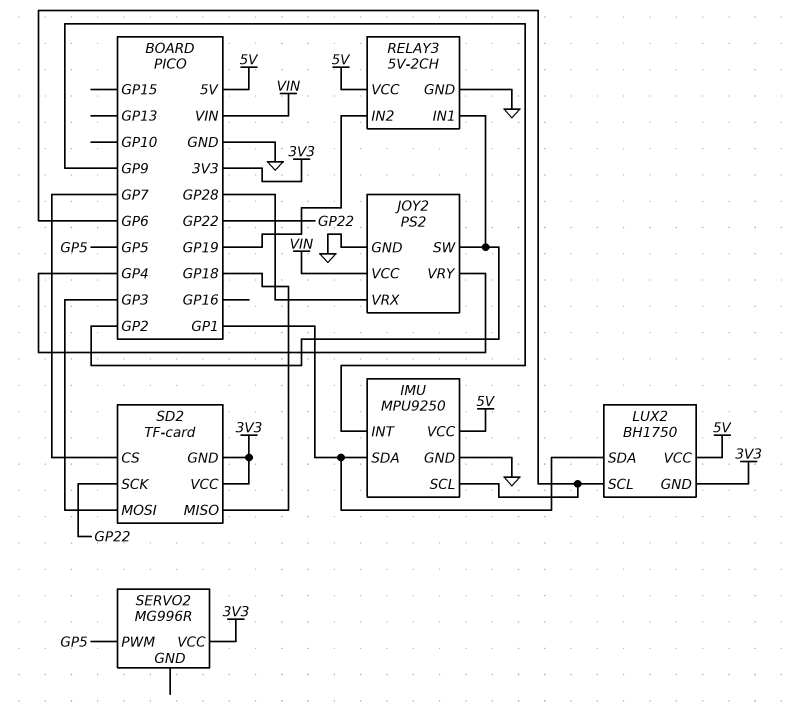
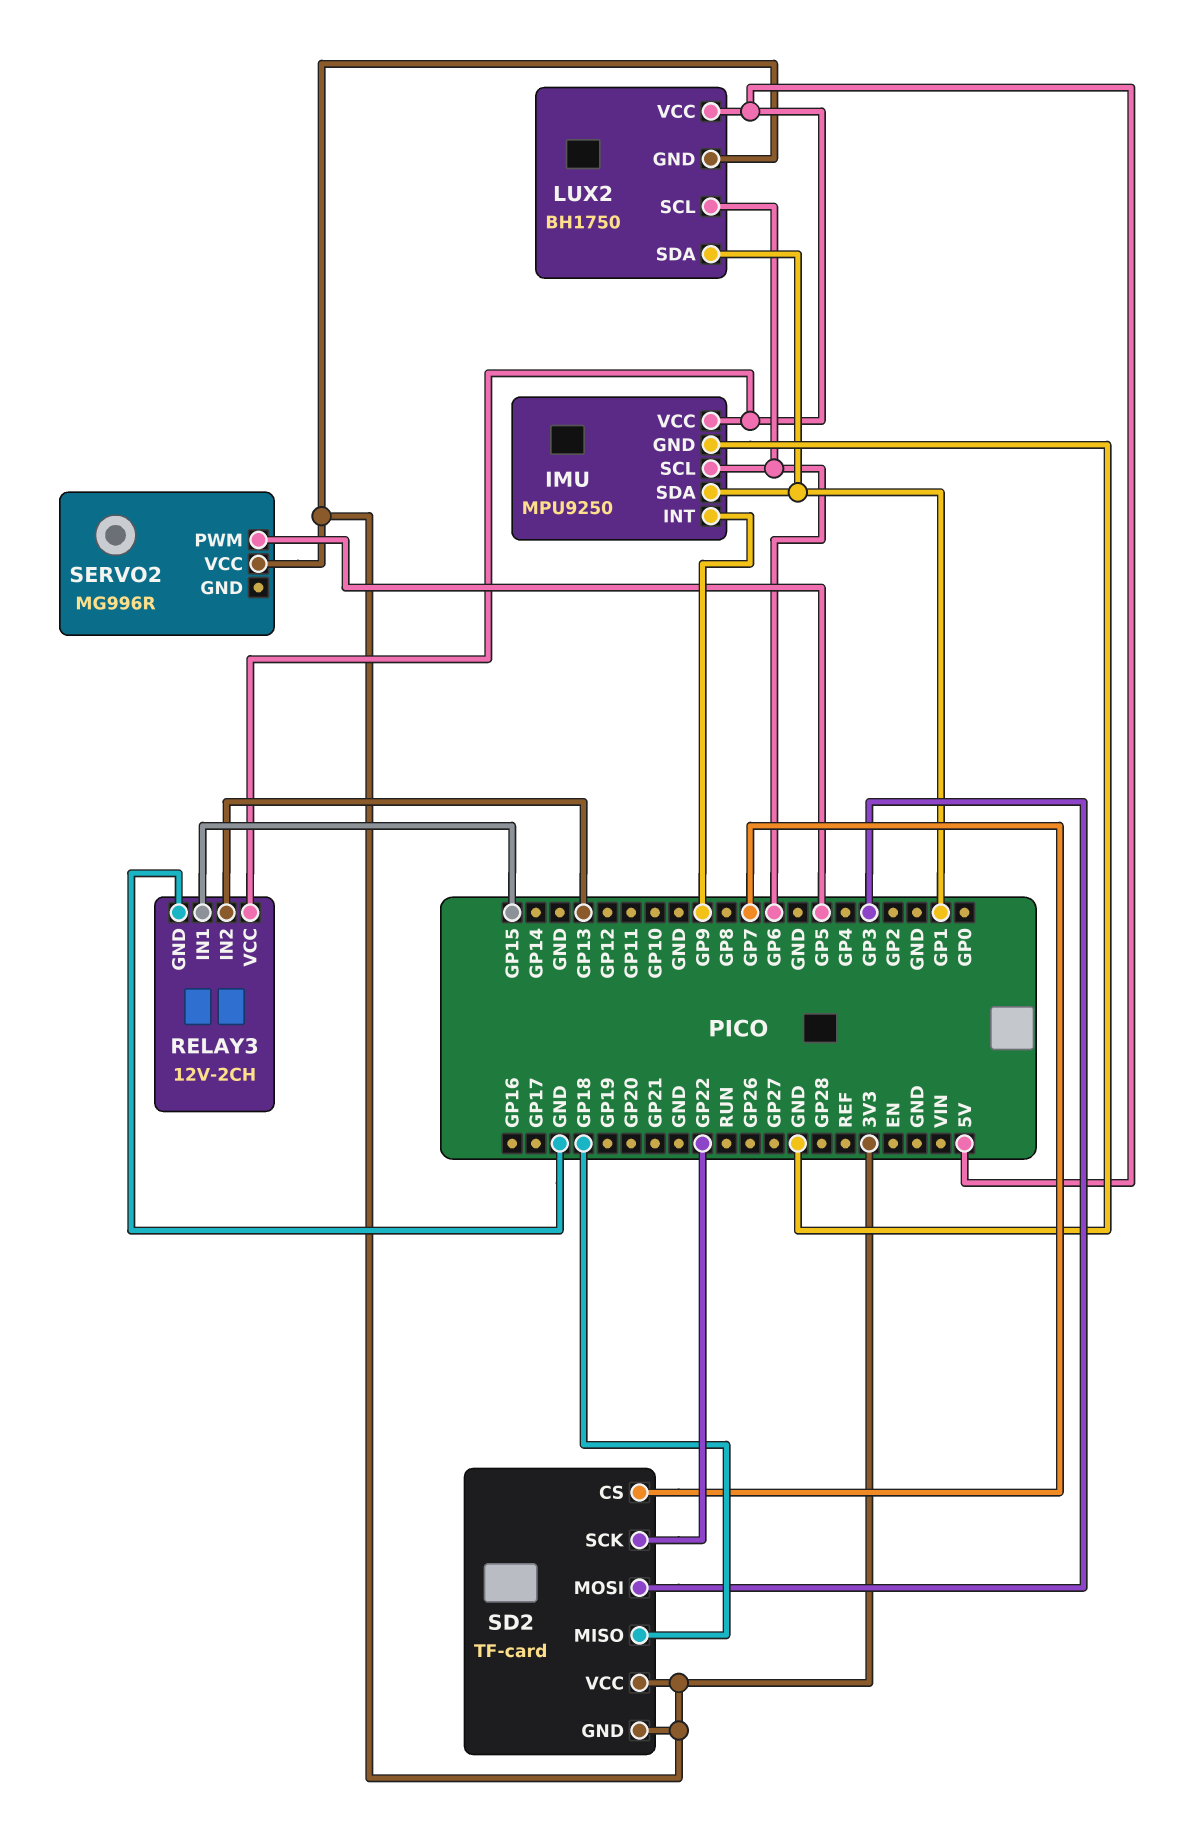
JOY2: PS2 -> none
JOY2 pin GND: GND -> none
JOY2 pin SW: GP2 -> none
JOY2 pin VCC: VIN -> none
JOY2 pin VRX: GP28 -> none
JOY2 pin VRY: GP4 -> none
RELAY3: 5V-2CH -> 12V-2CH
RELAY3 pin IN1: GP2 -> GP15
RELAY3 pin IN2: GP19 -> GP13

